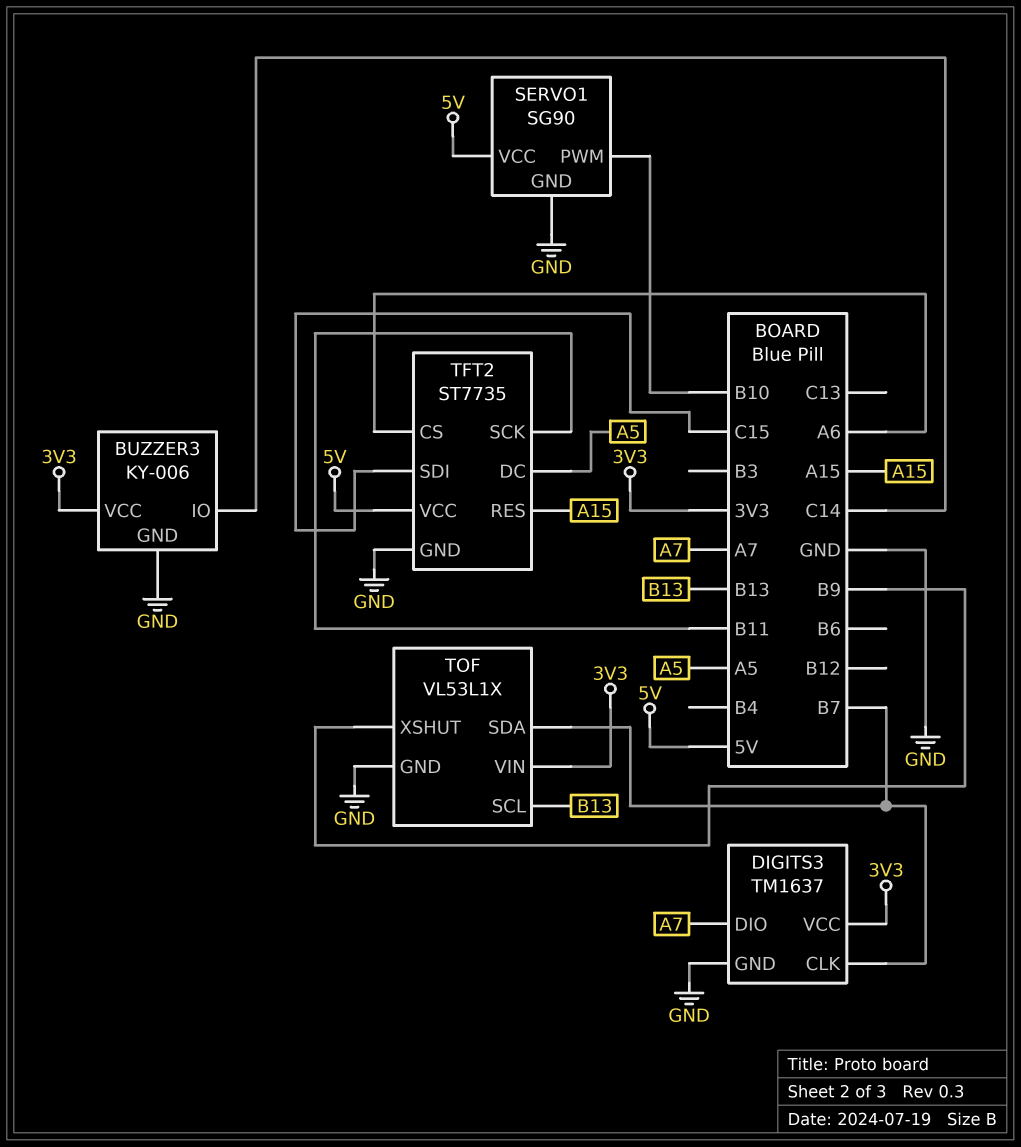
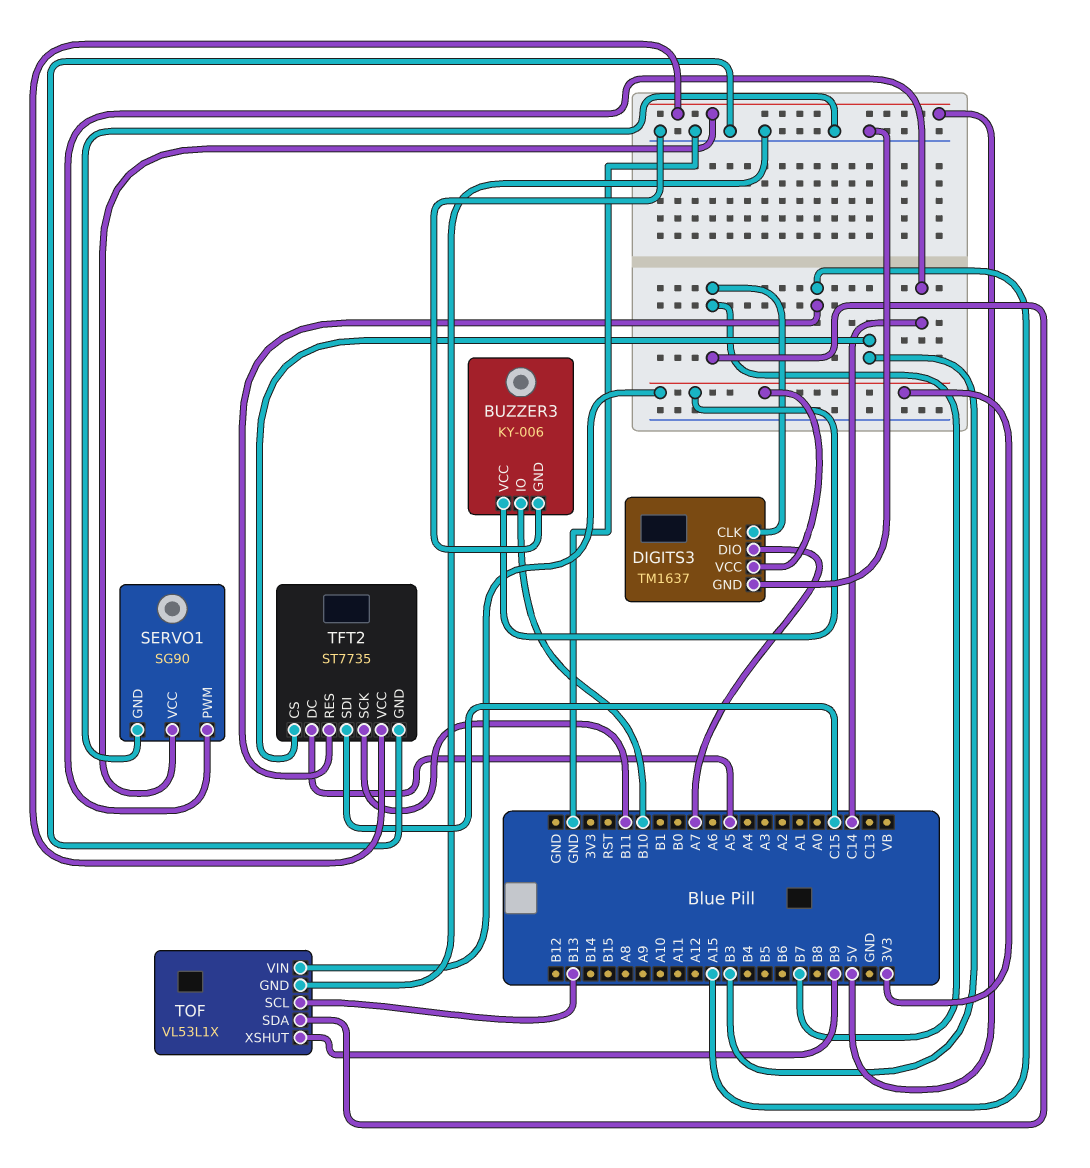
BUZZER3 pin IO: C14 -> B10
SERVO1 pin PWM: B10 -> C14
TFT2 pin CS: A6 -> B3

